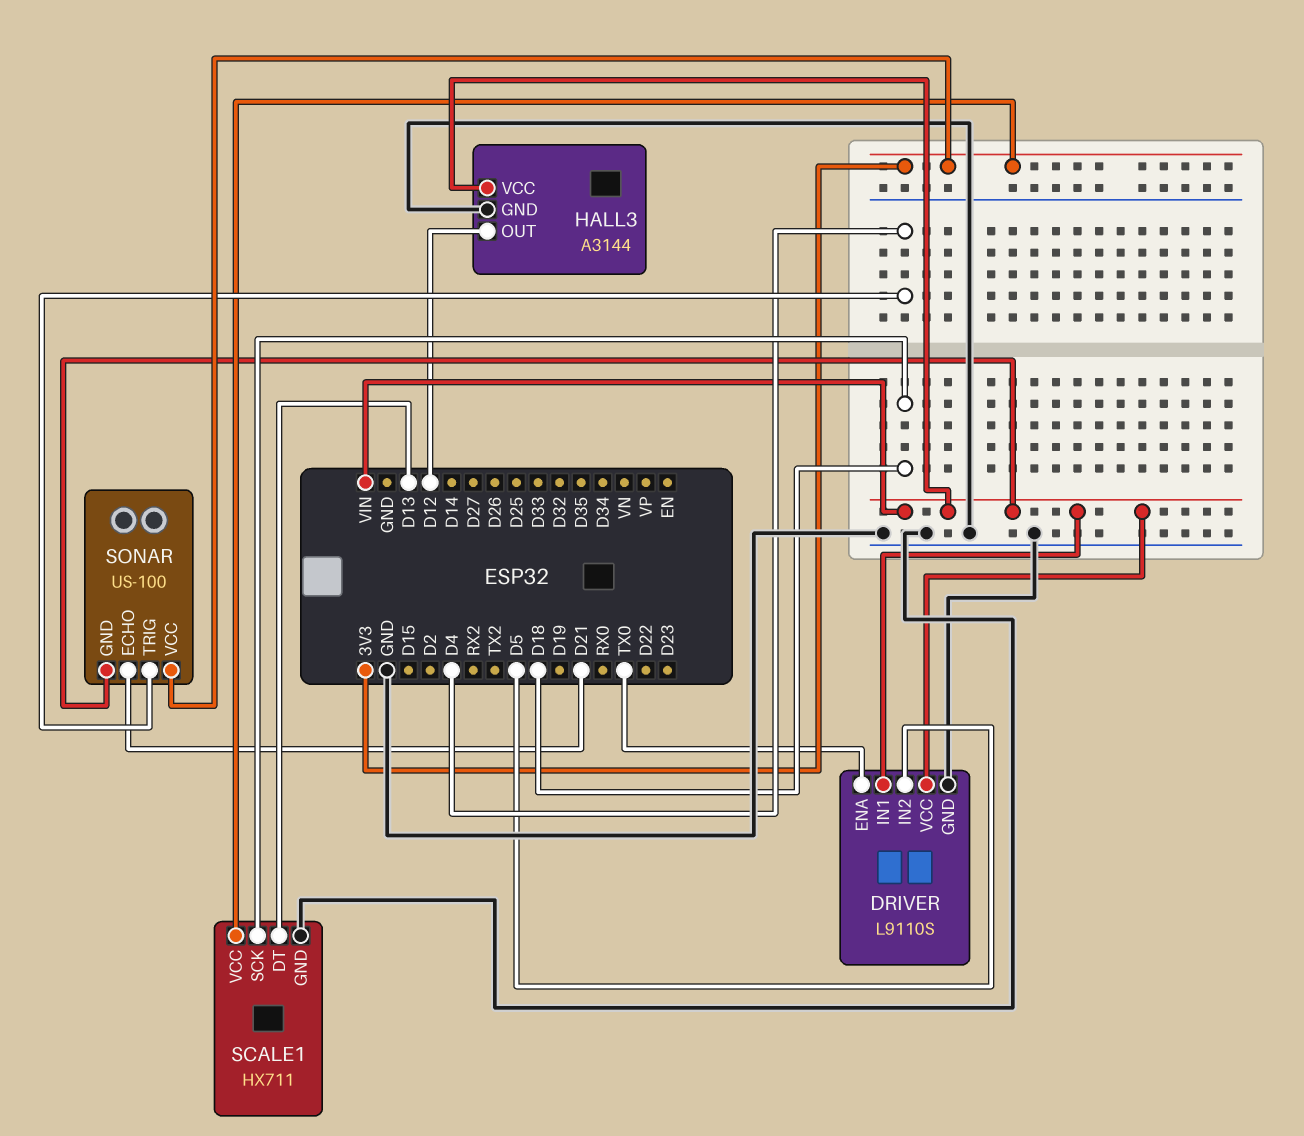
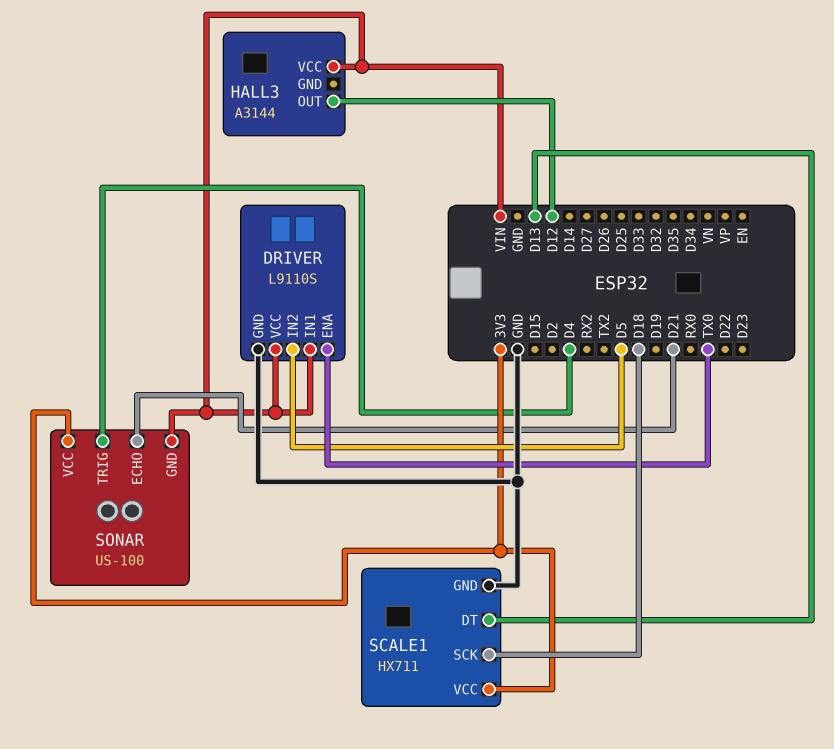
HALL3 pin GND: GND -> none

